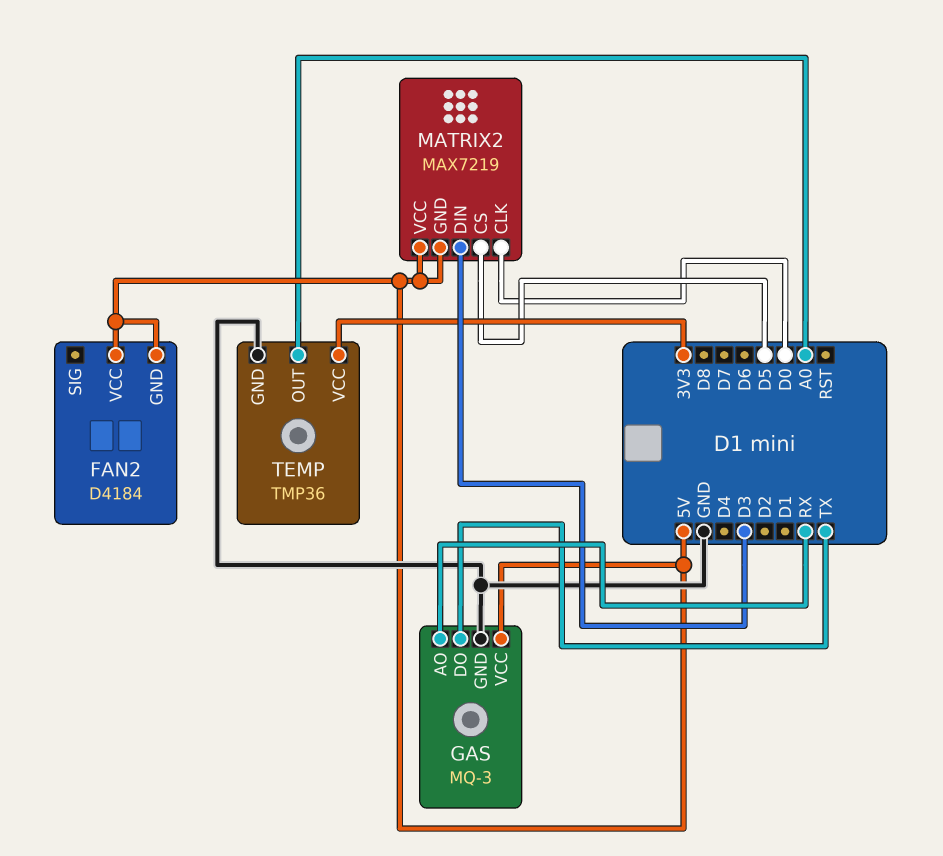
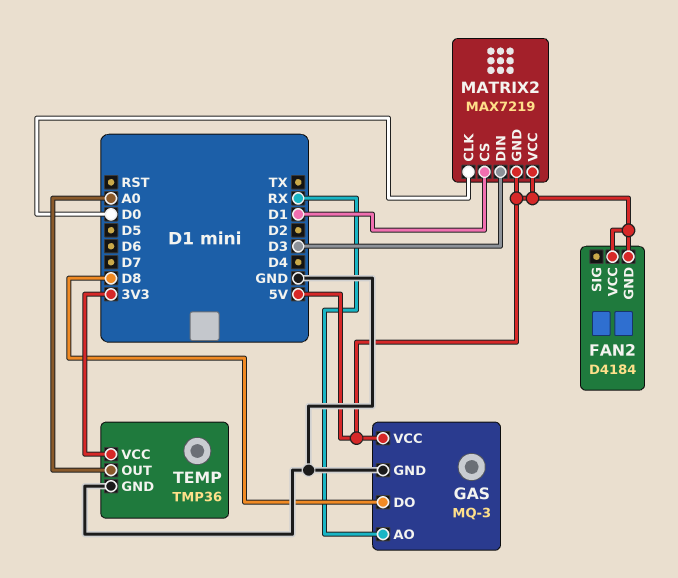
GAS pin DO: TX -> D8
MATRIX2 pin CS: D5 -> D1

